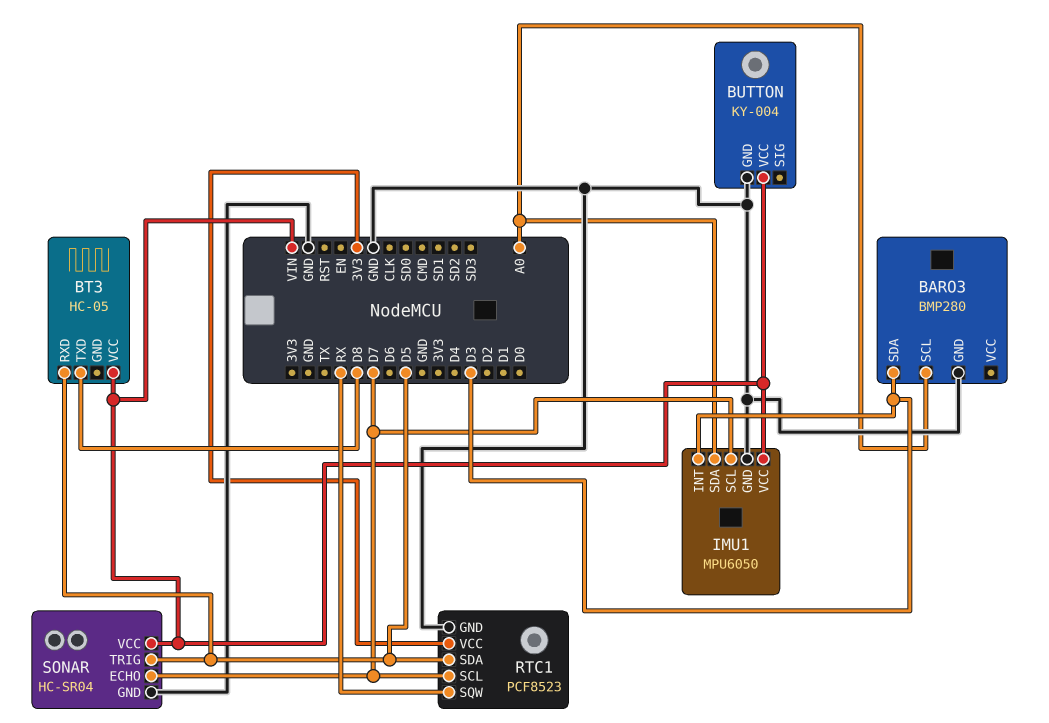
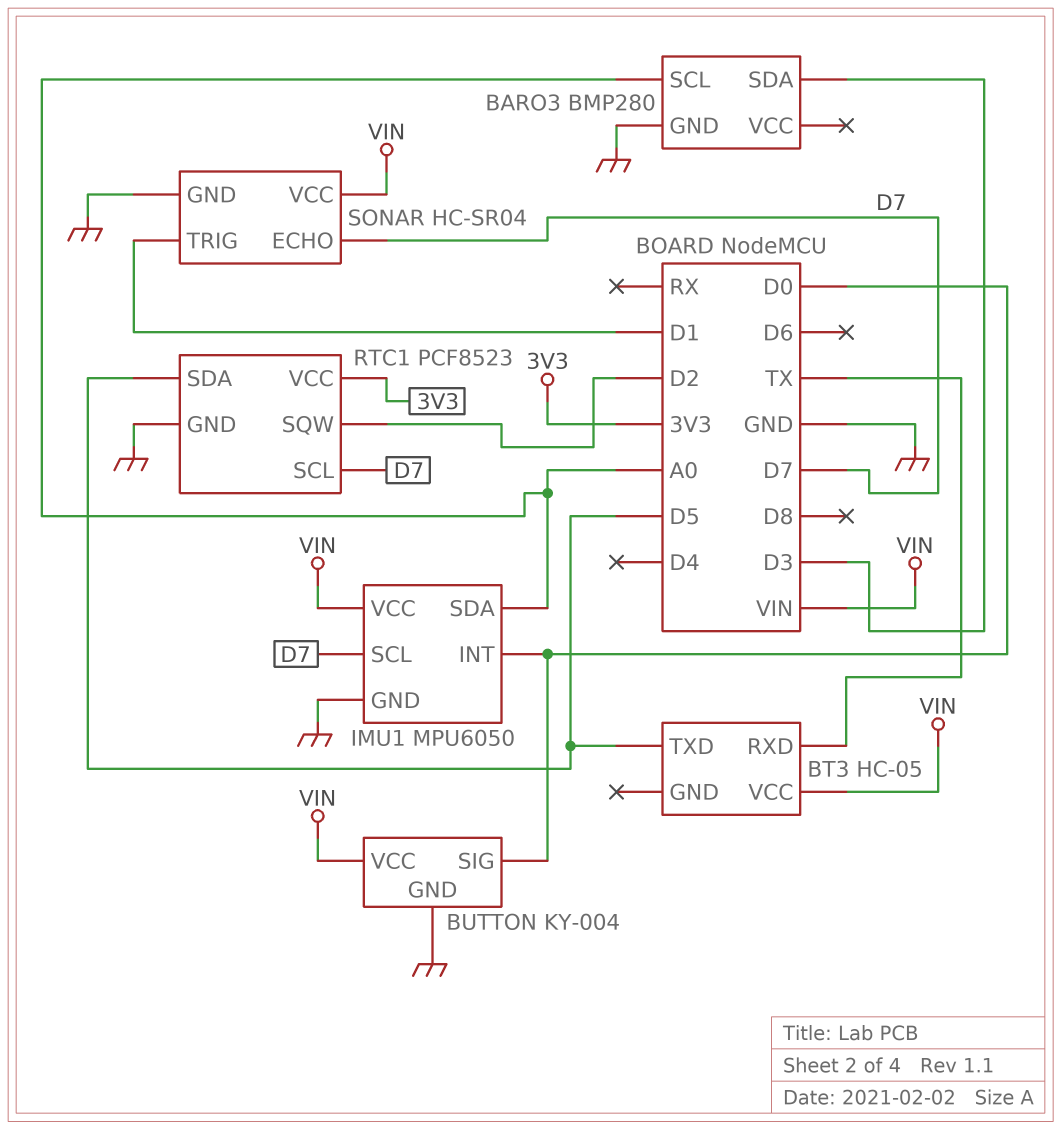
BT3 pin RXD: D5 -> TX
BT3 pin TXD: D8 -> D5
BUTTON pin SIG: none -> D0
IMU1 pin INT: D3 -> D0
RTC1 pin SQW: RX -> D2
SONAR pin TRIG: D5 -> D1

